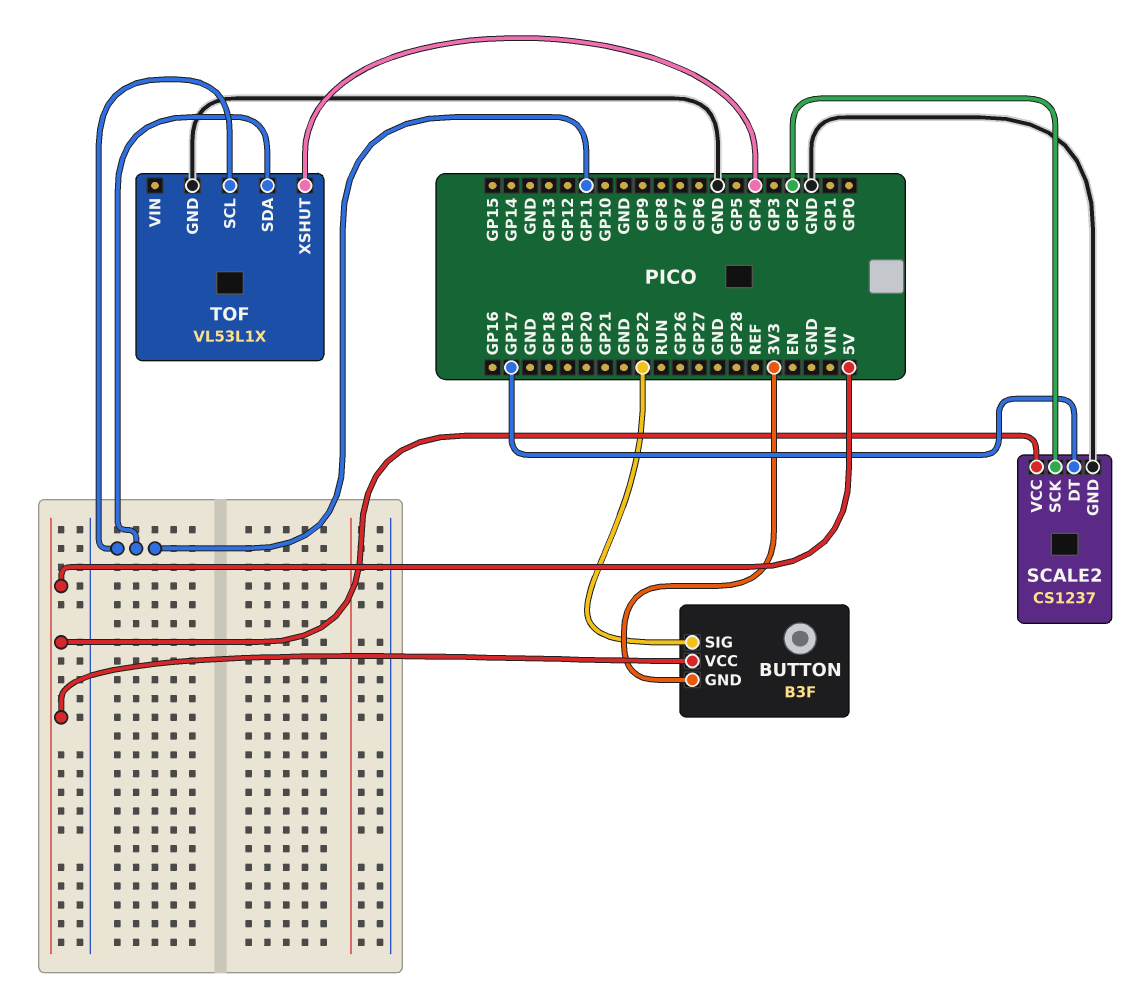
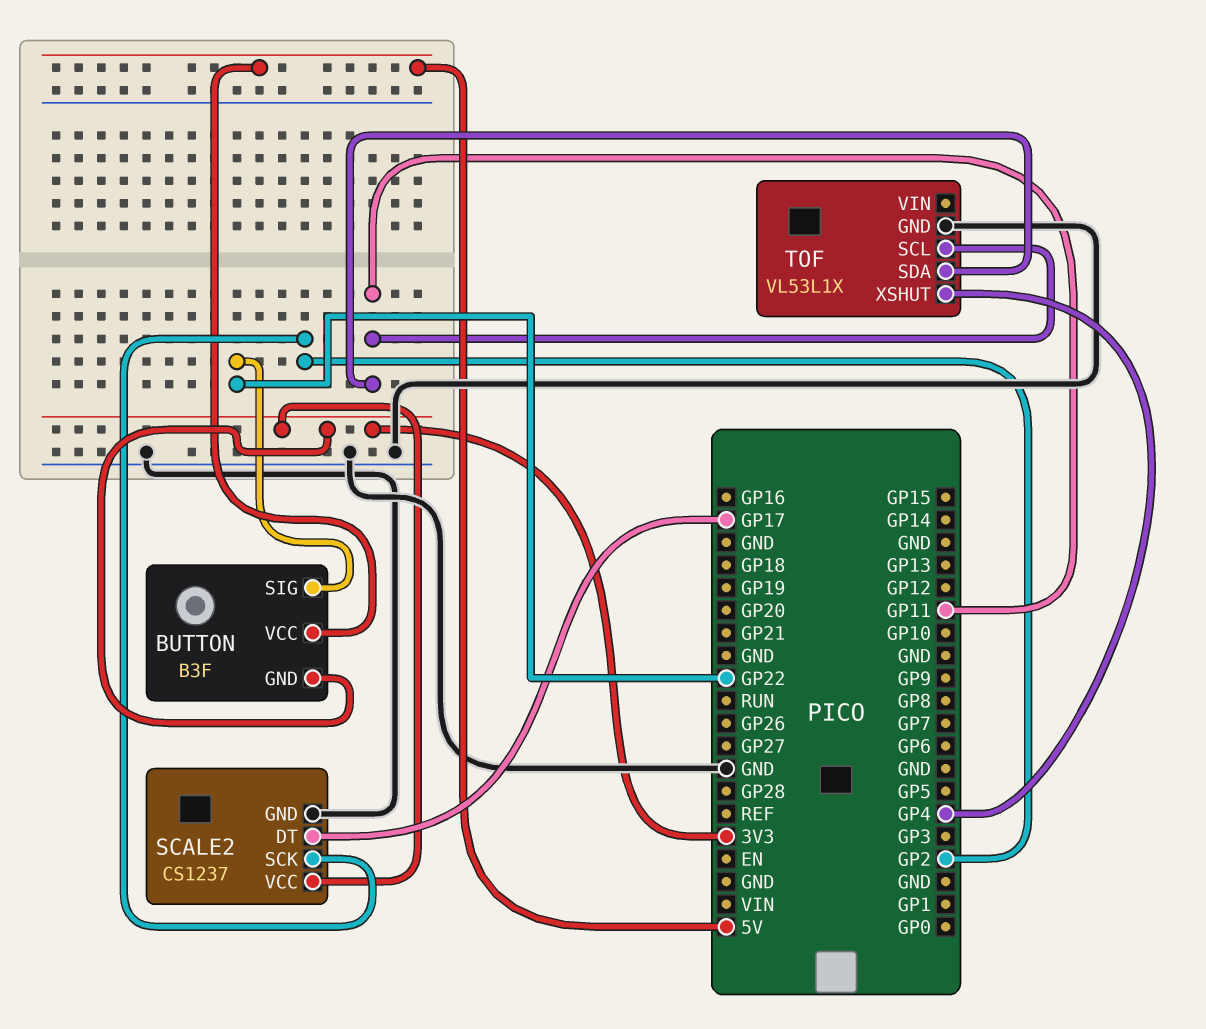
SCALE2 pin VCC: 5V -> 3V3

